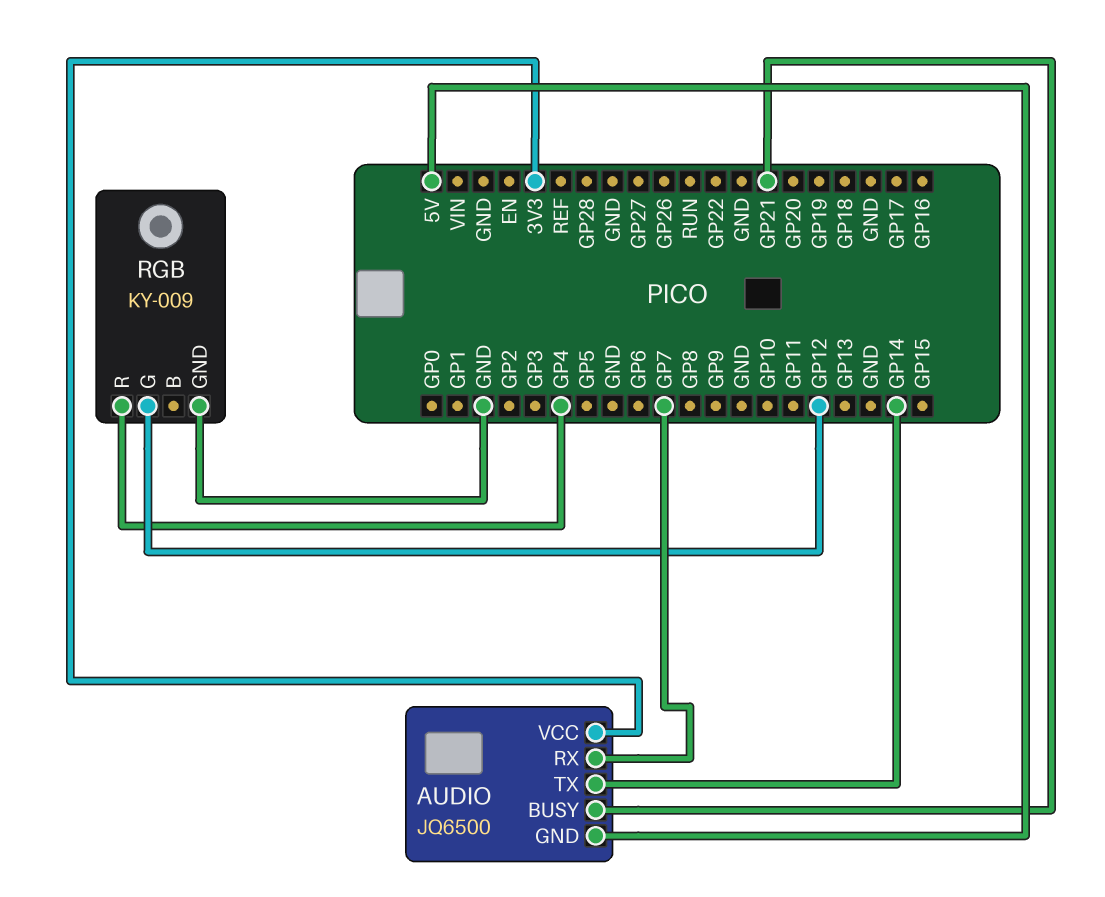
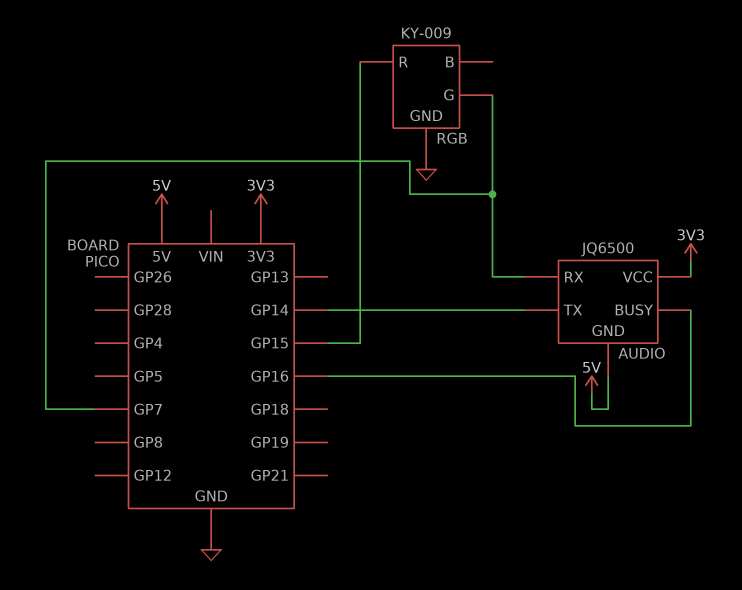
AUDIO pin BUSY: GP21 -> GP16
RGB pin G: GP12 -> GP7
RGB pin R: GP4 -> GP15

